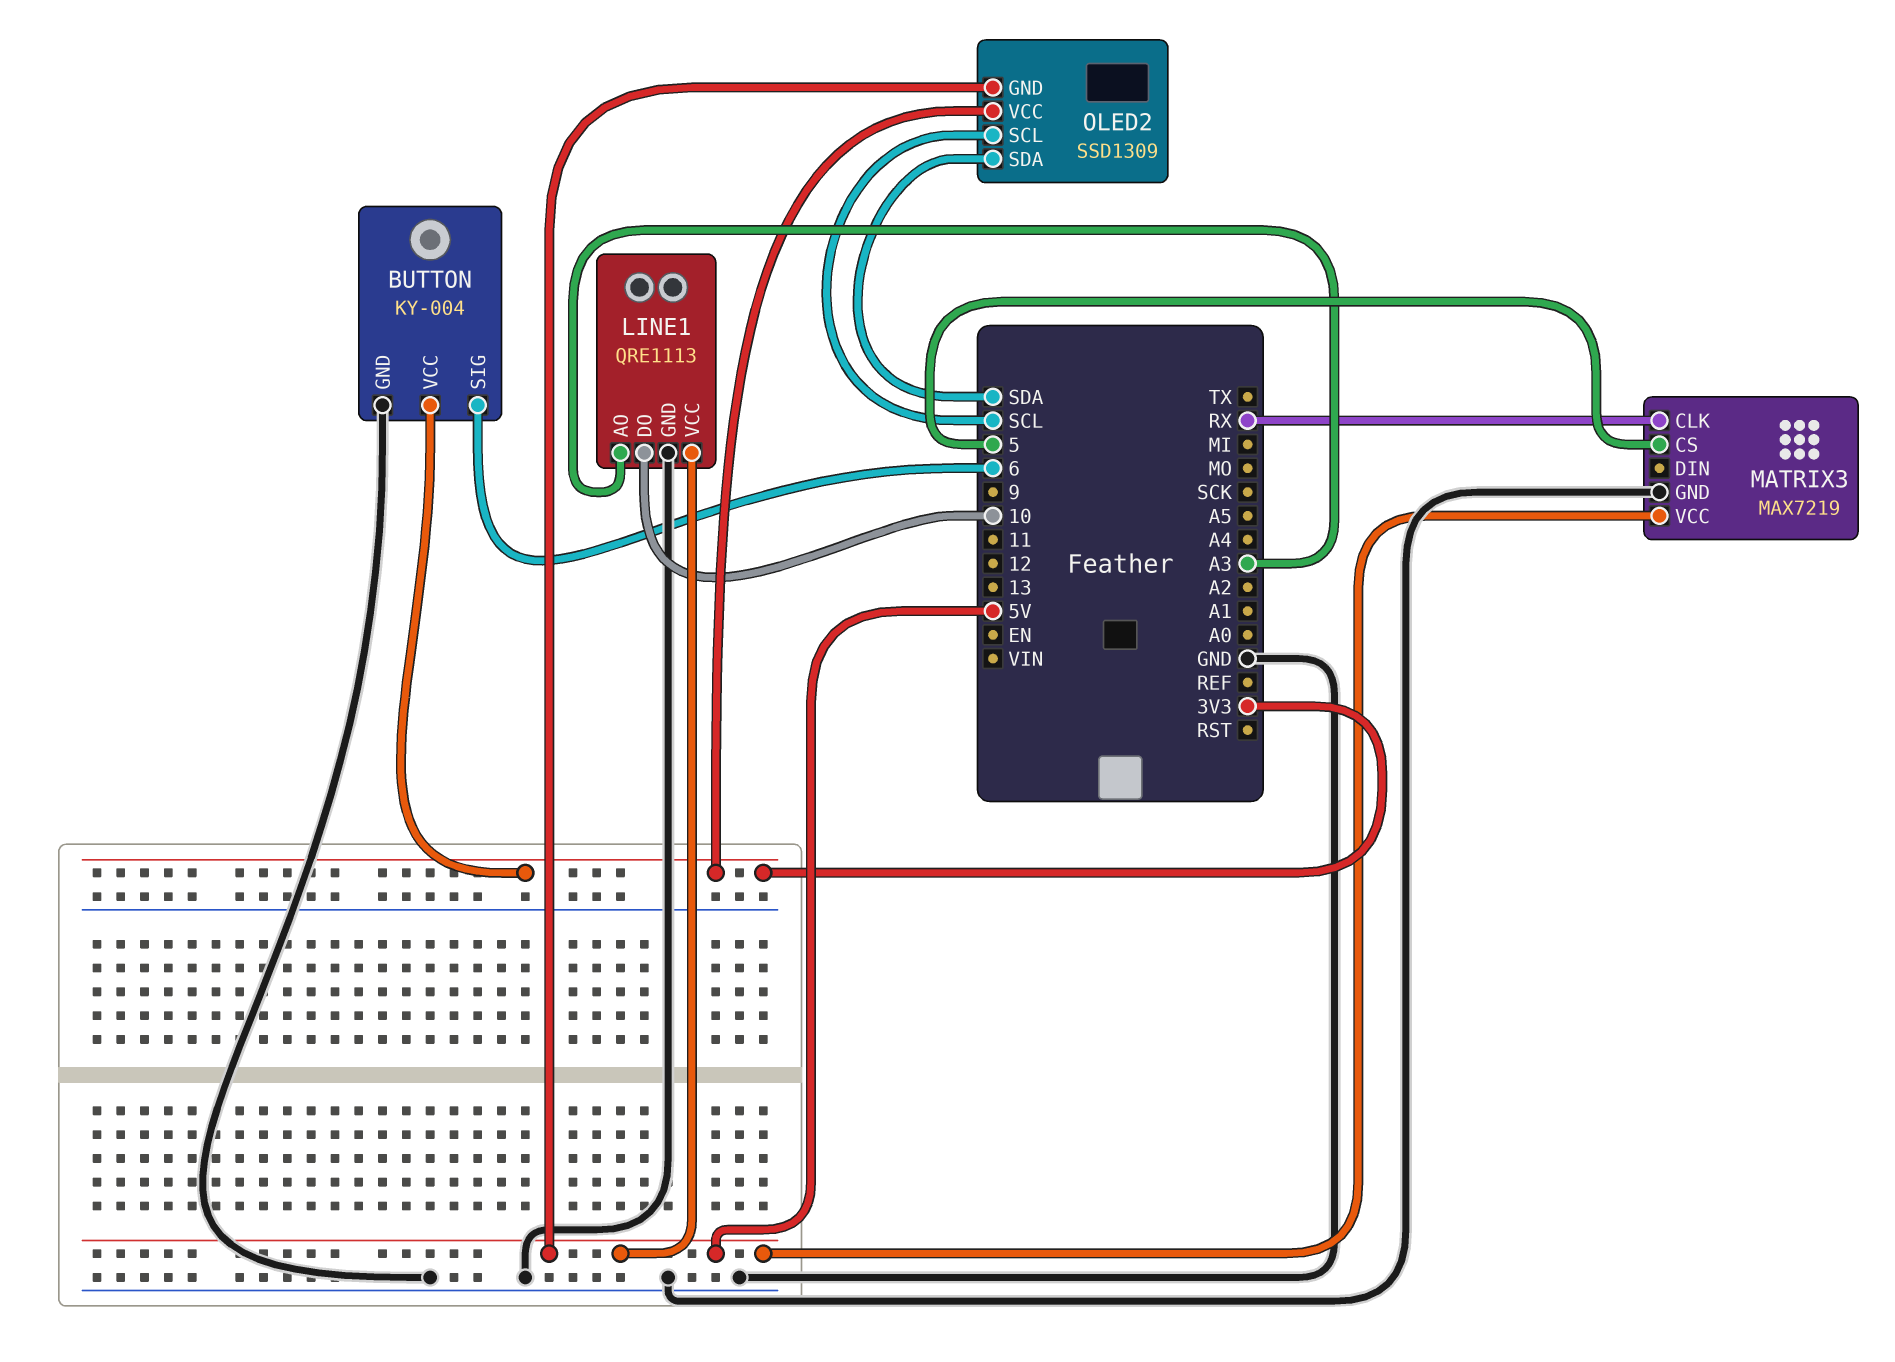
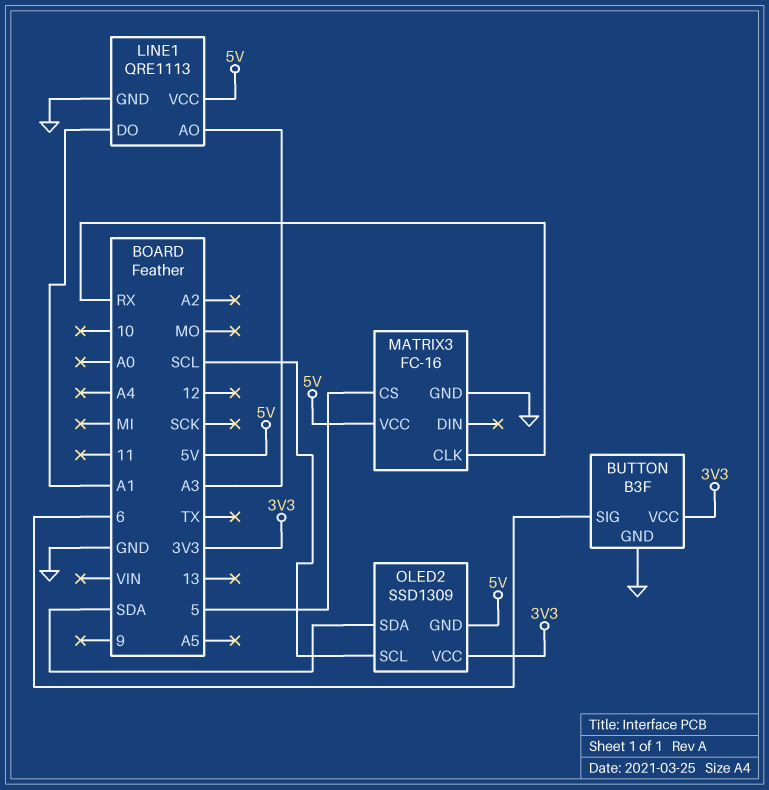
BUTTON: KY-004 -> B3F
LINE1 pin DO: 10 -> A1
MATRIX3: MAX7219 -> FC-16

